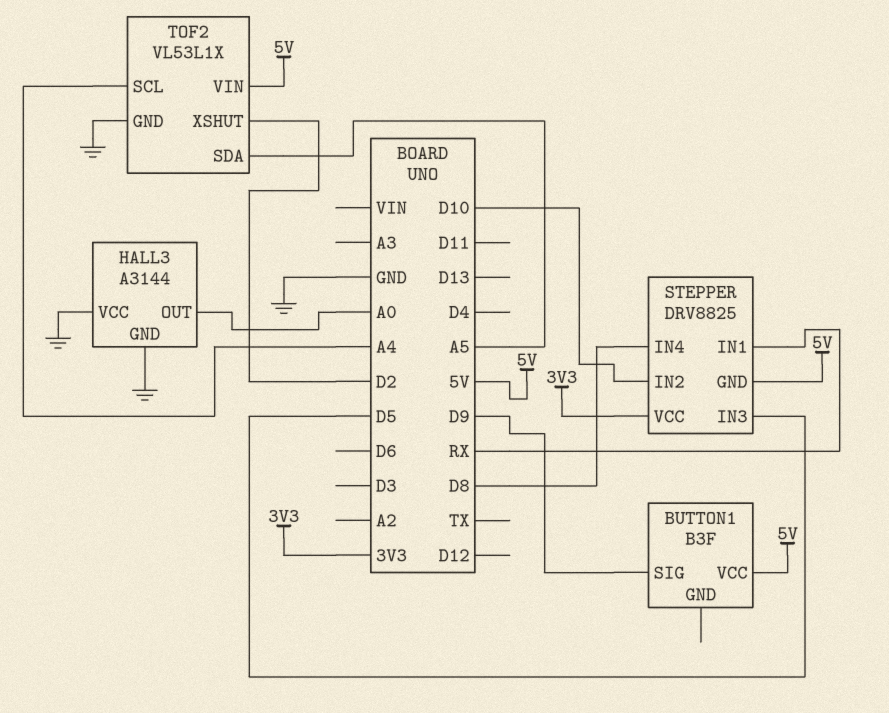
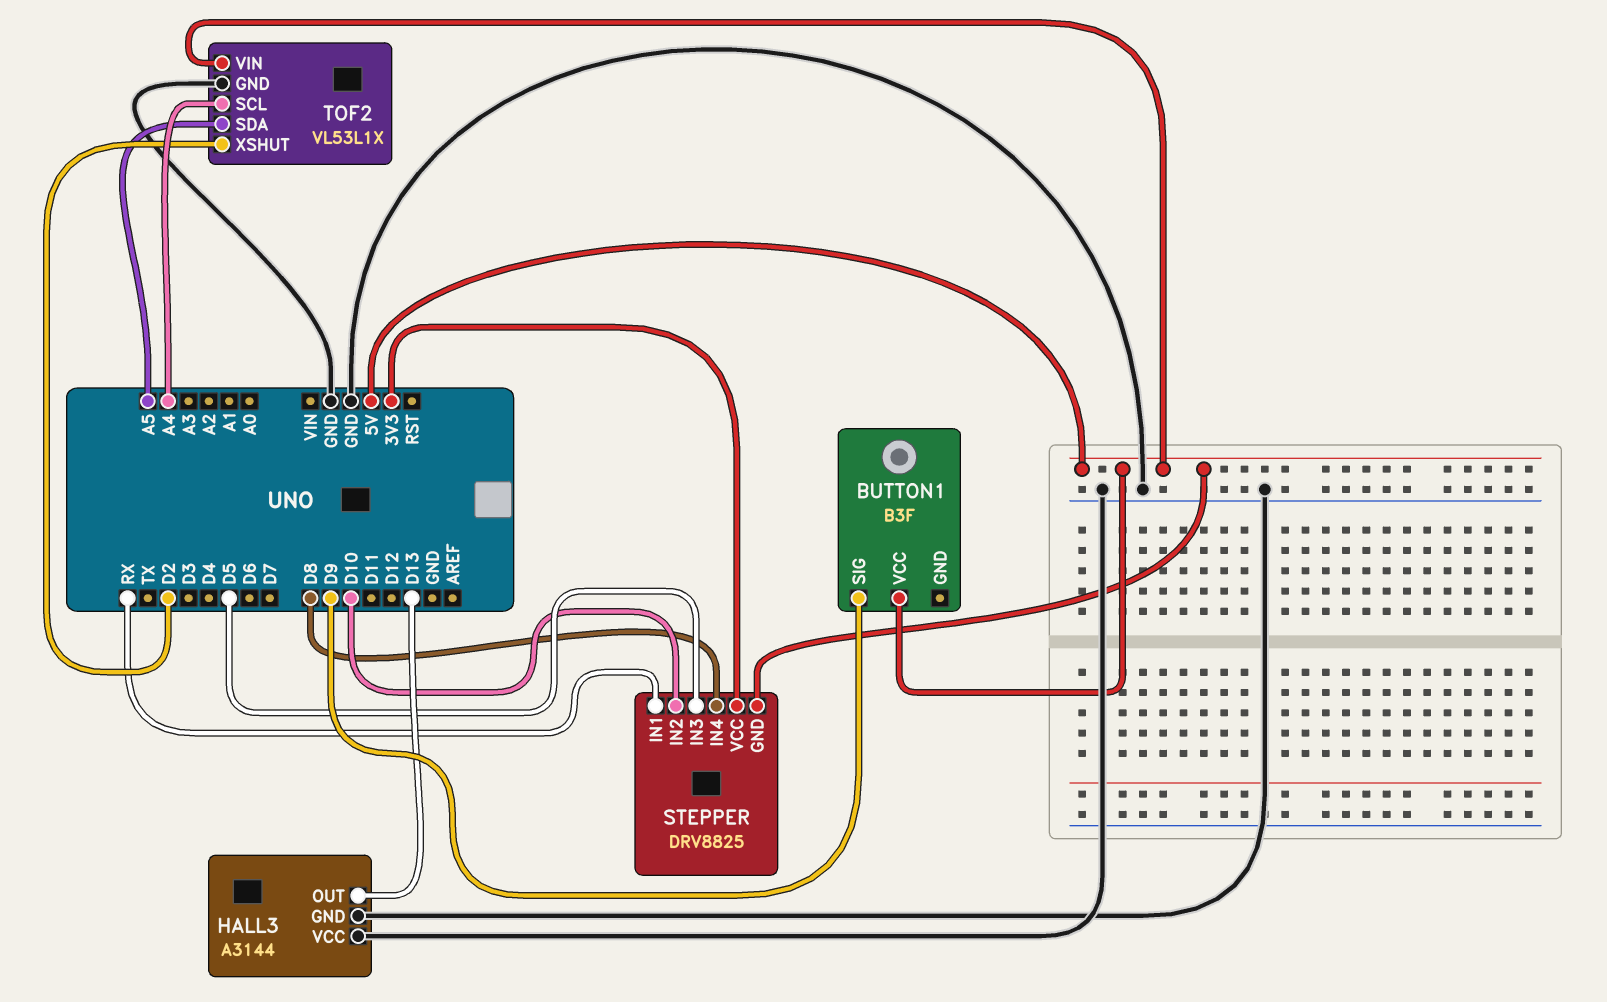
HALL3 pin OUT: A0 -> D13

